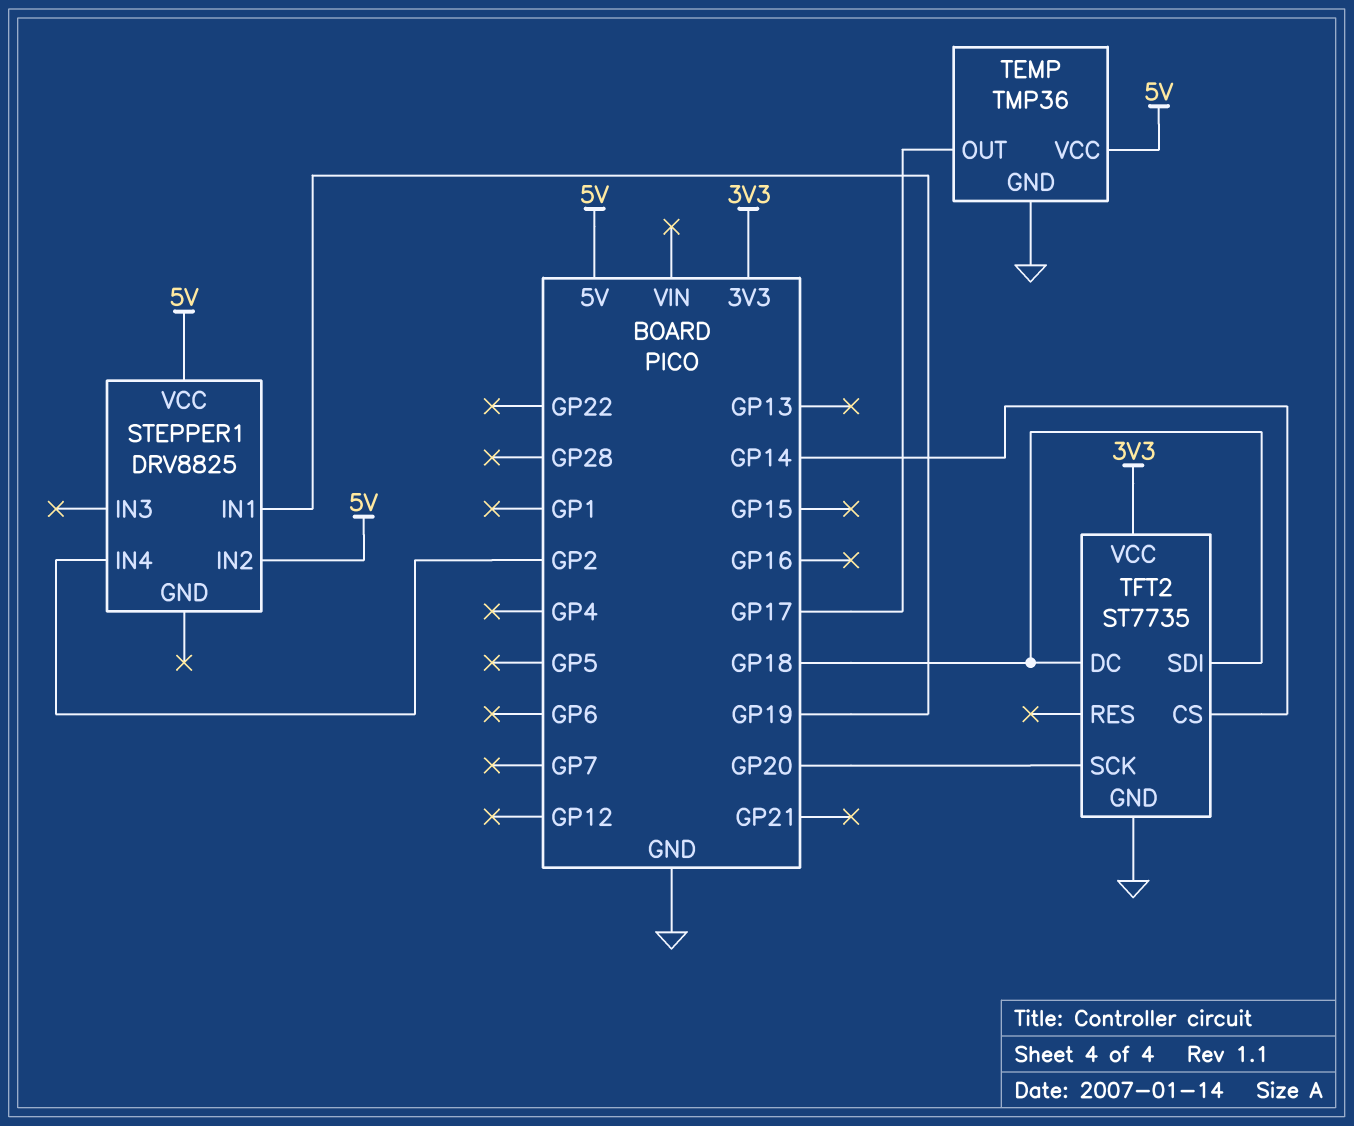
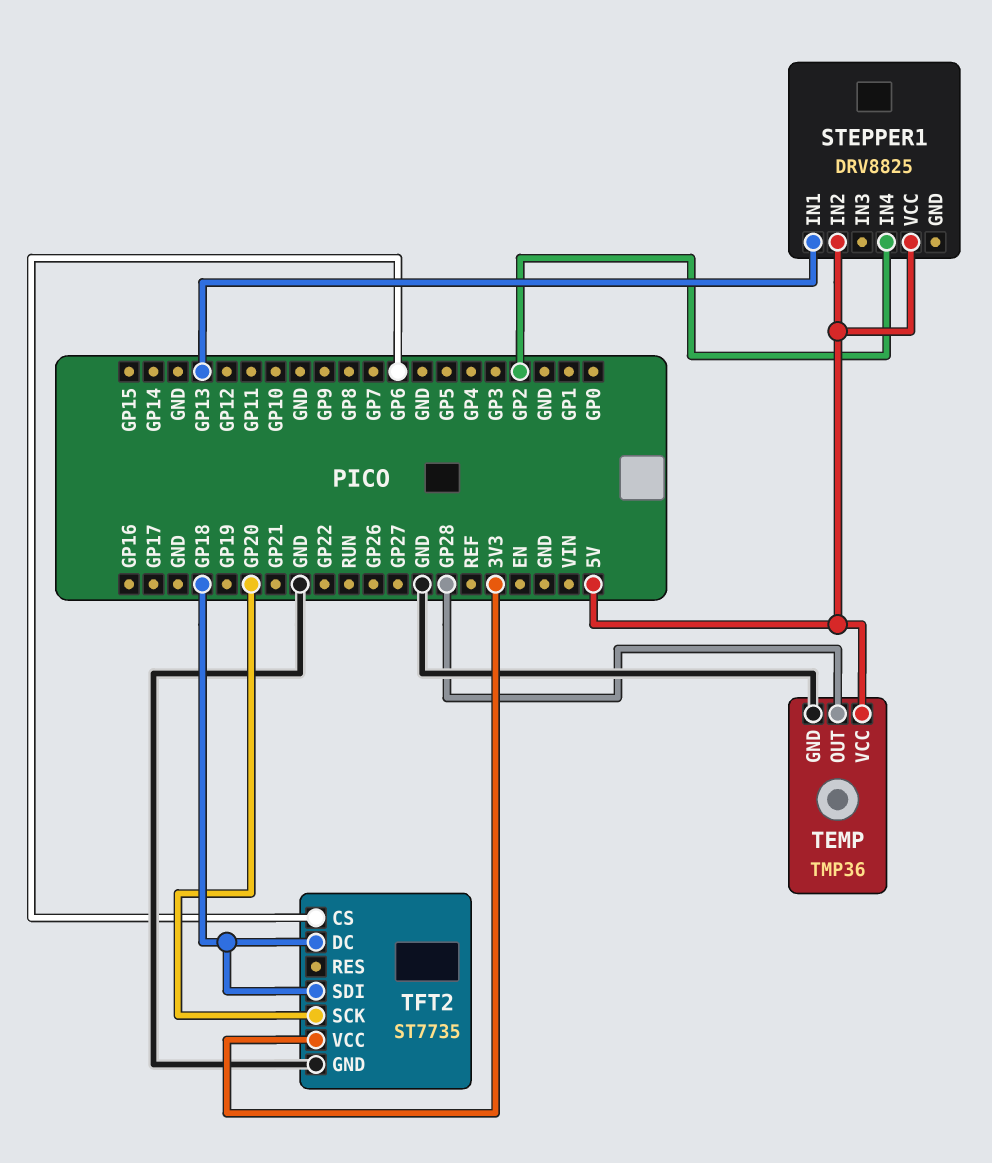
STEPPER1 pin IN1: GP19 -> GP13
TEMP pin OUT: GP17 -> GP28
TFT2 pin CS: GP14 -> GP6

